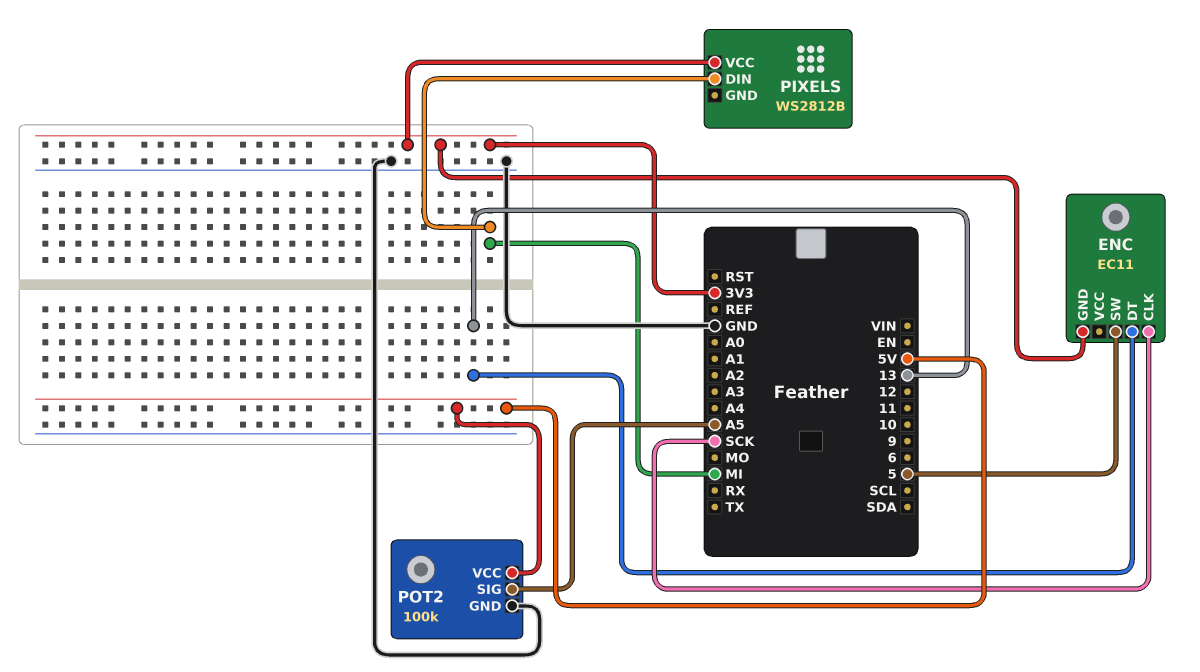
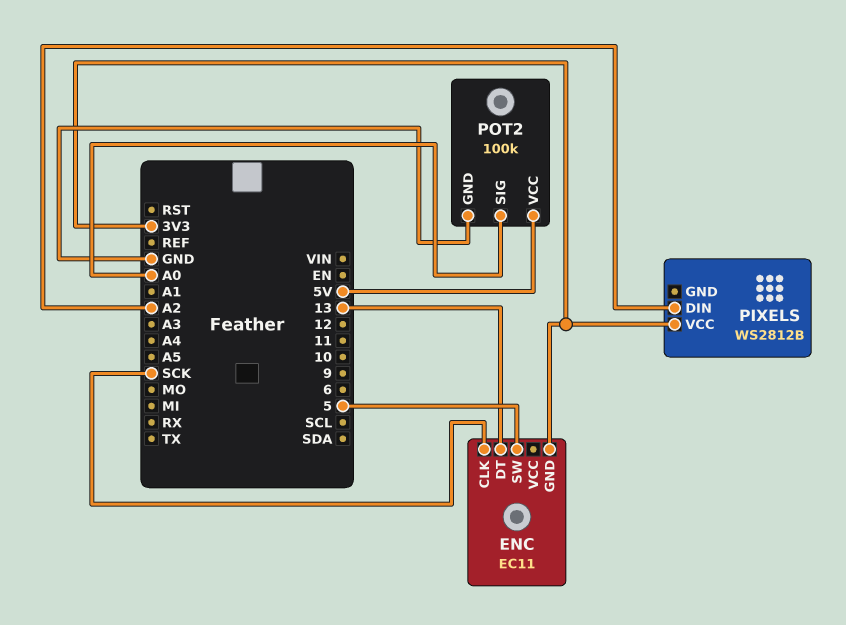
PIXELS pin DIN: MI -> A2
POT2 pin SIG: A5 -> A0

